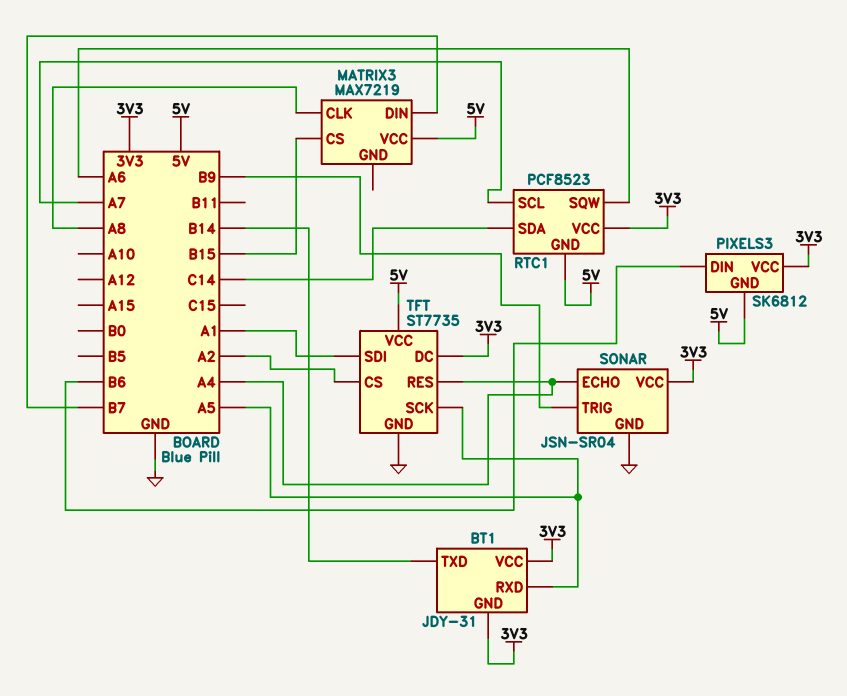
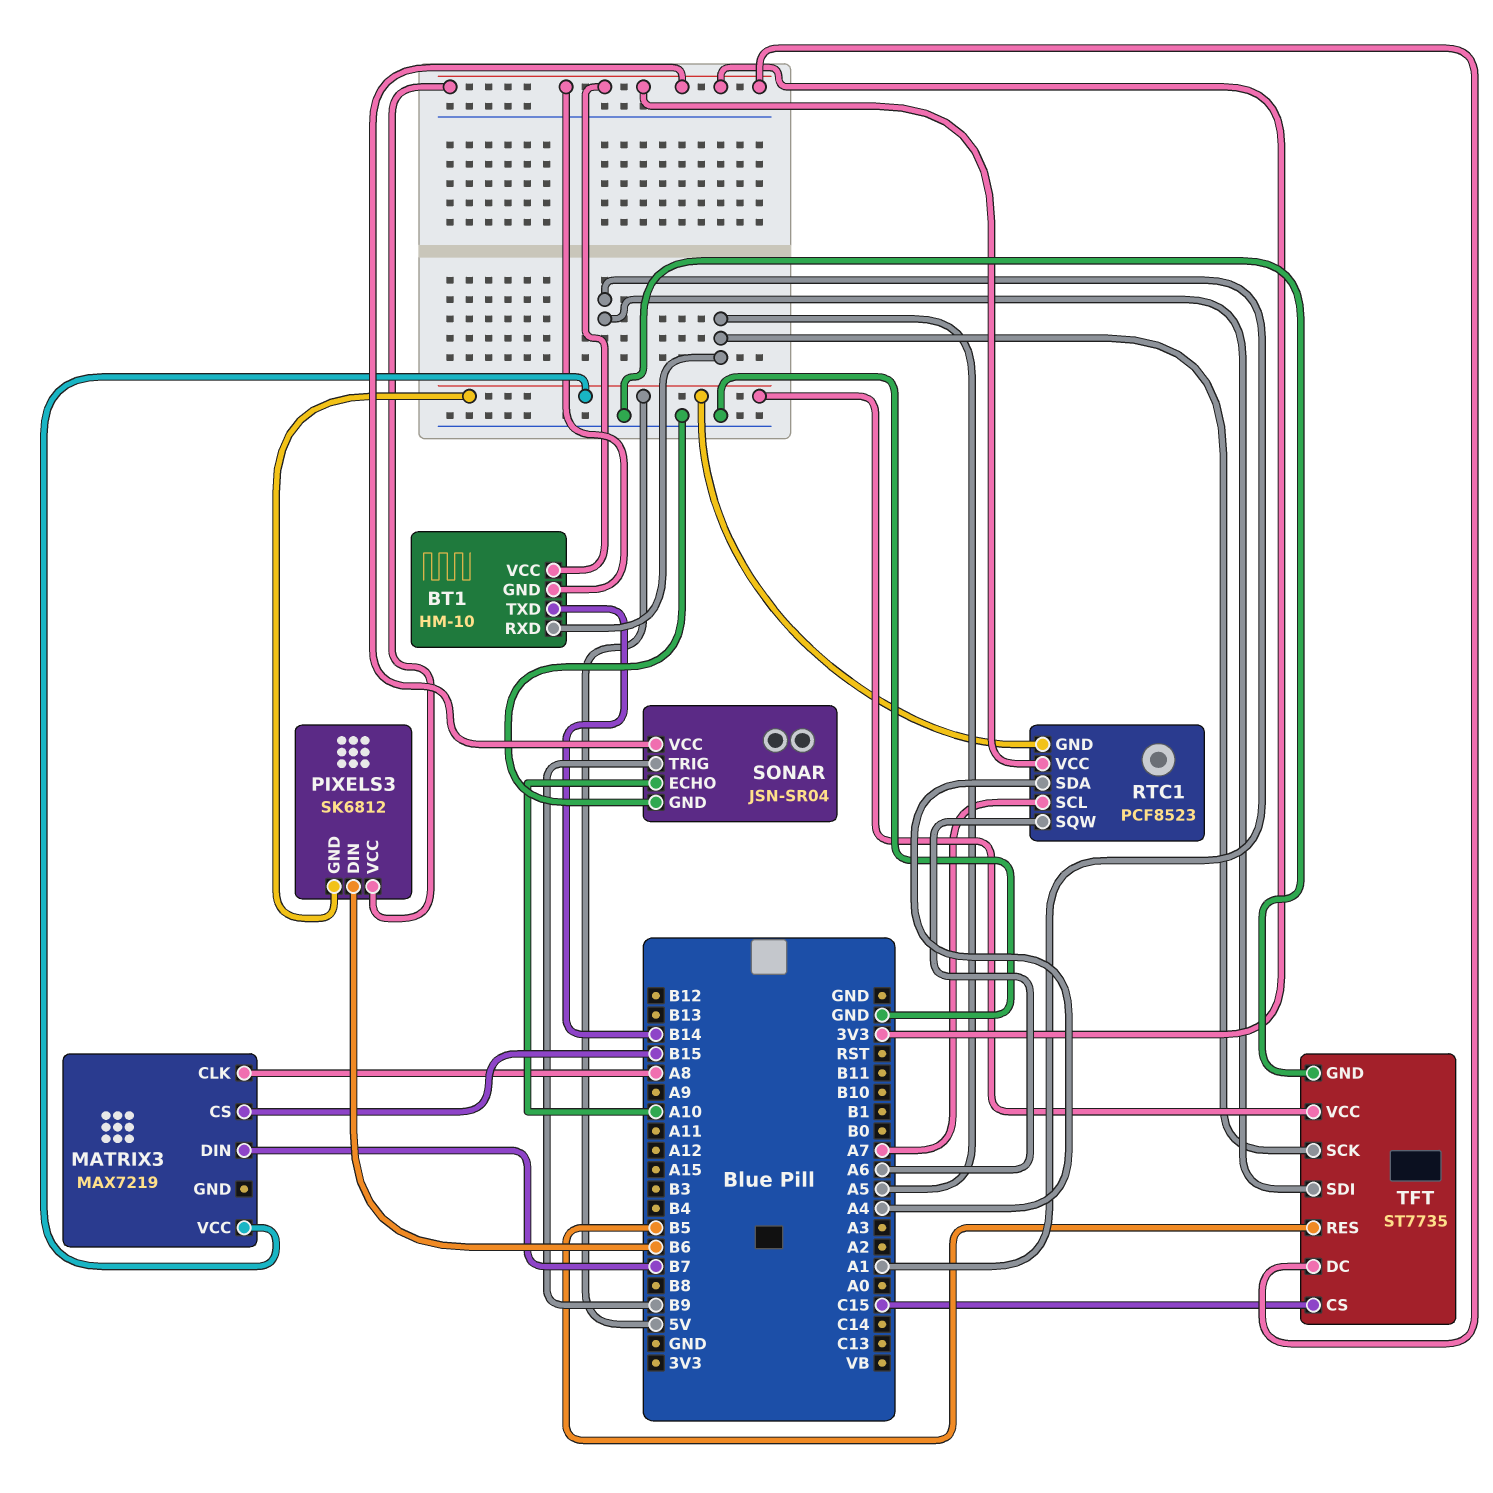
BT1: JDY-31 -> HM-10
RTC1 pin SDA: C14 -> A4
SONAR pin ECHO: A4 -> A10
TFT pin CS: A2 -> C15
TFT pin RES: A4 -> B5

